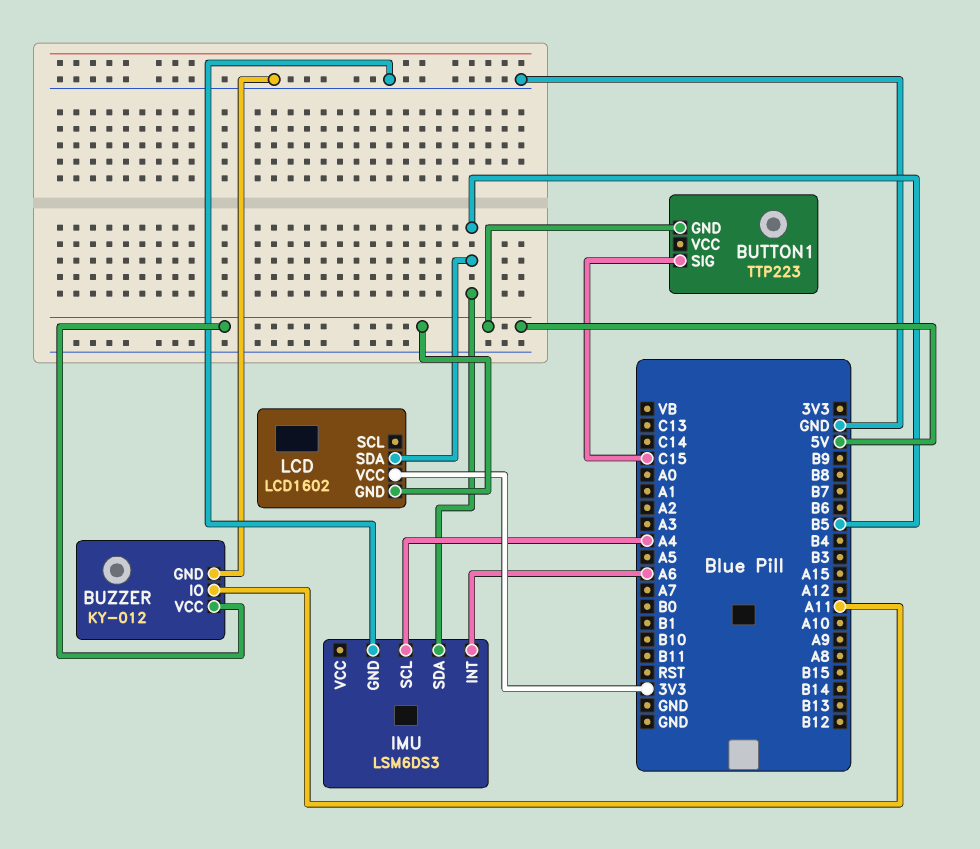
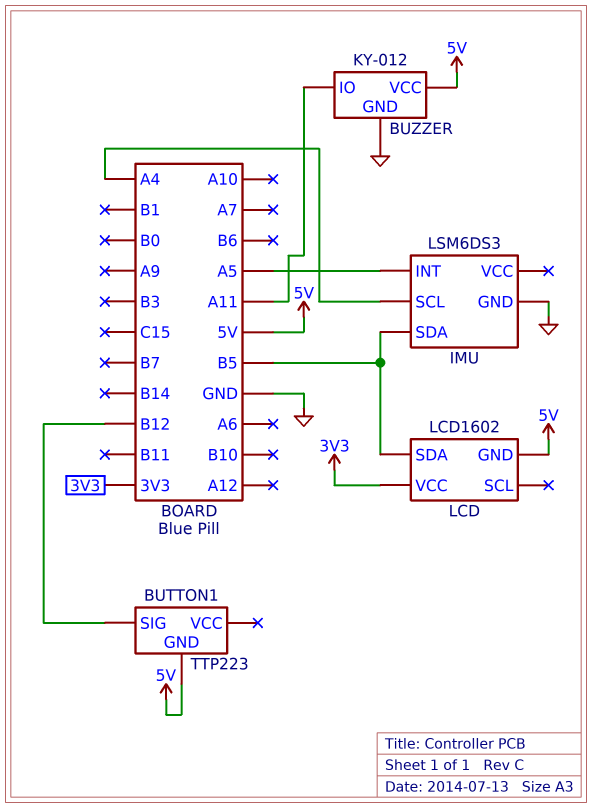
BUTTON1 pin SIG: C15 -> B12
IMU pin INT: A6 -> A5

